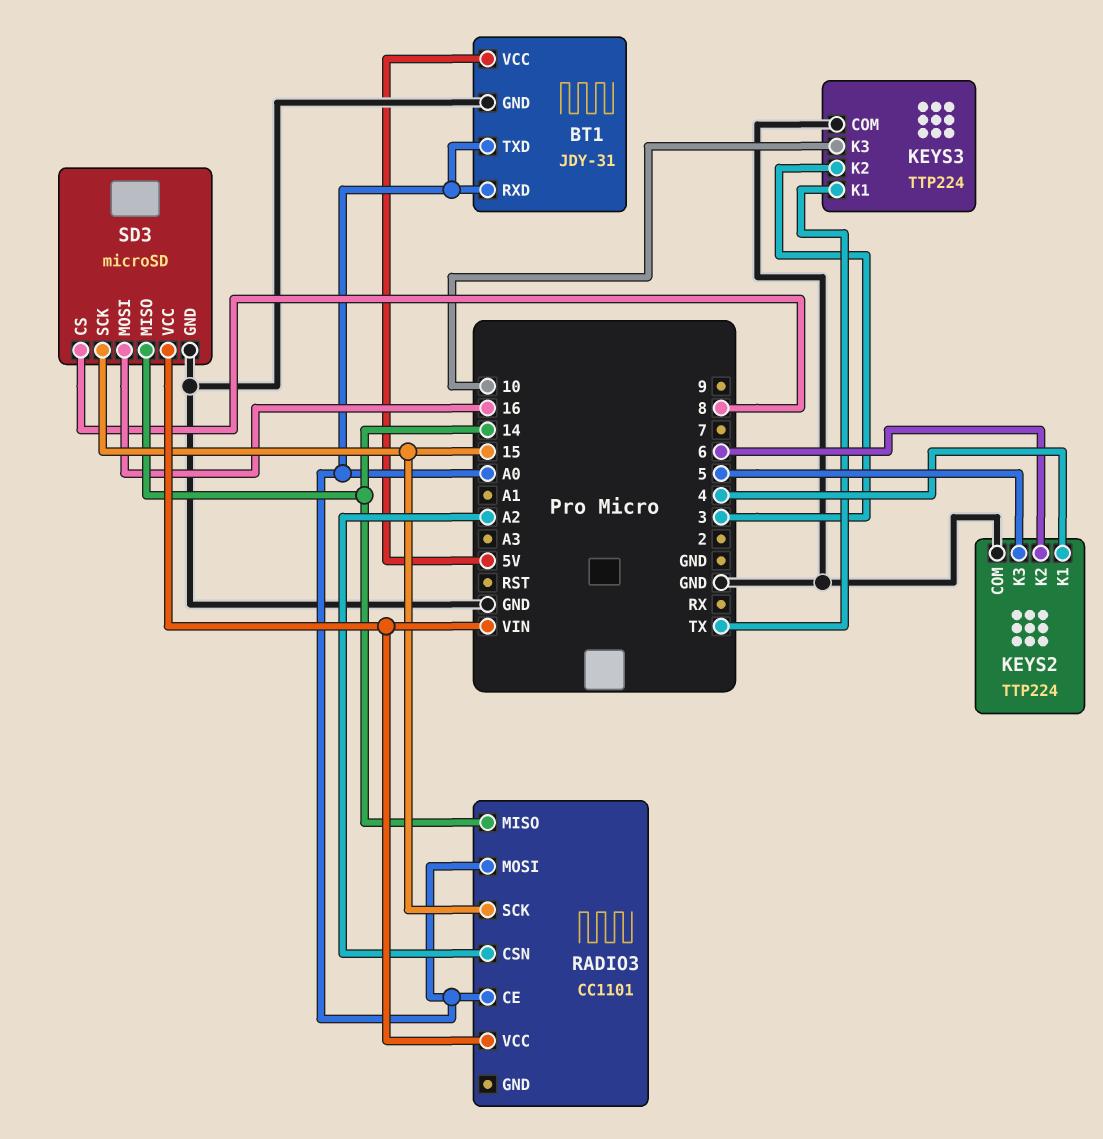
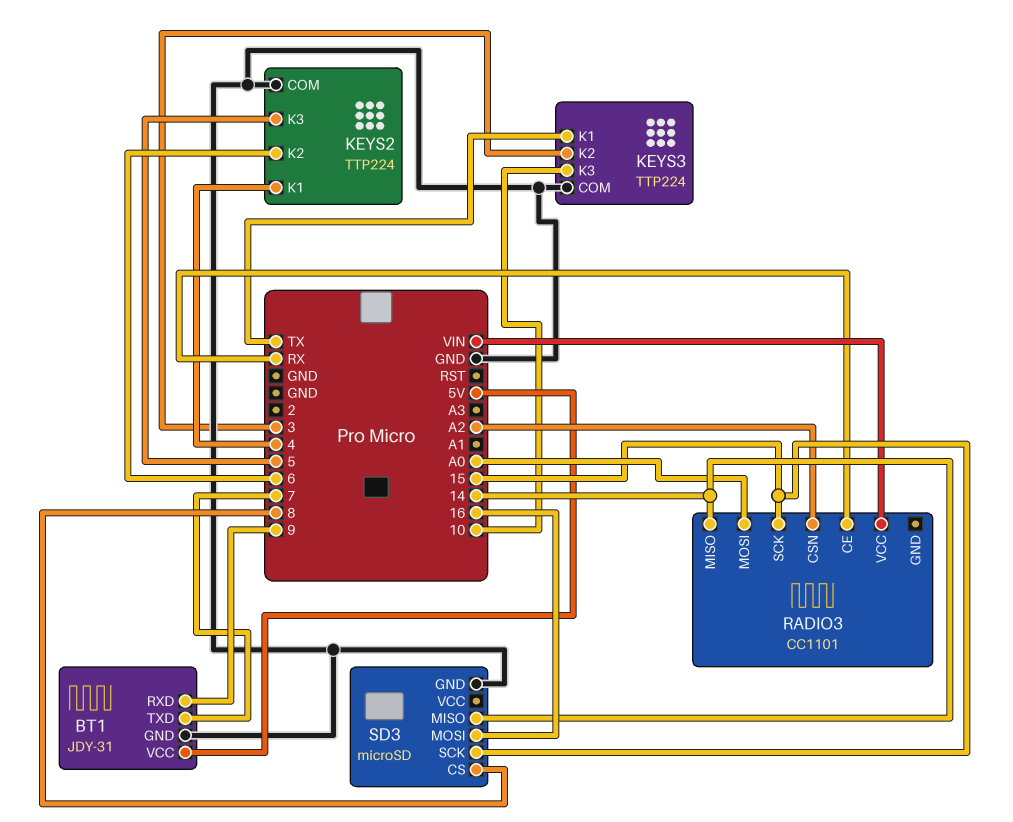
BT1 pin RXD: A0 -> 9
BT1 pin TXD: A0 -> 7
RADIO3 pin CE: A0 -> RX
SD3 pin VCC: VIN -> none

